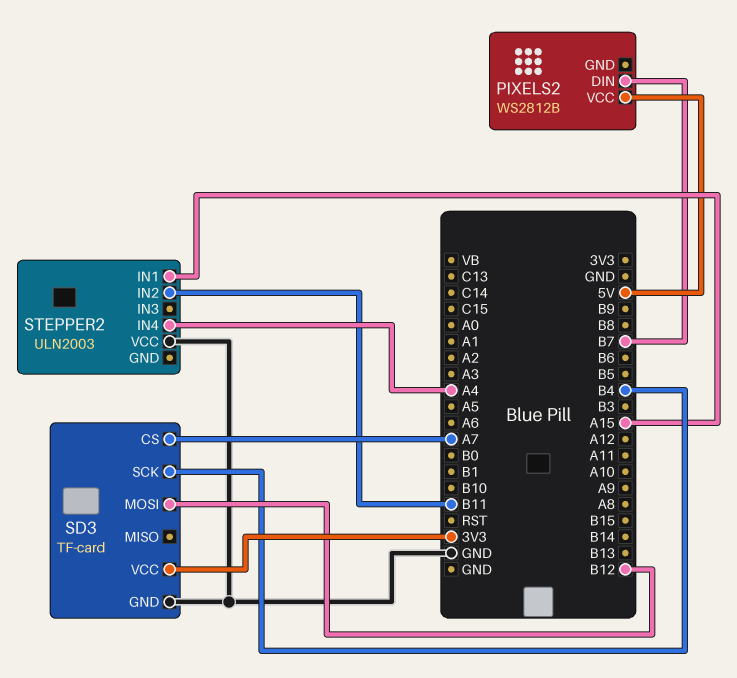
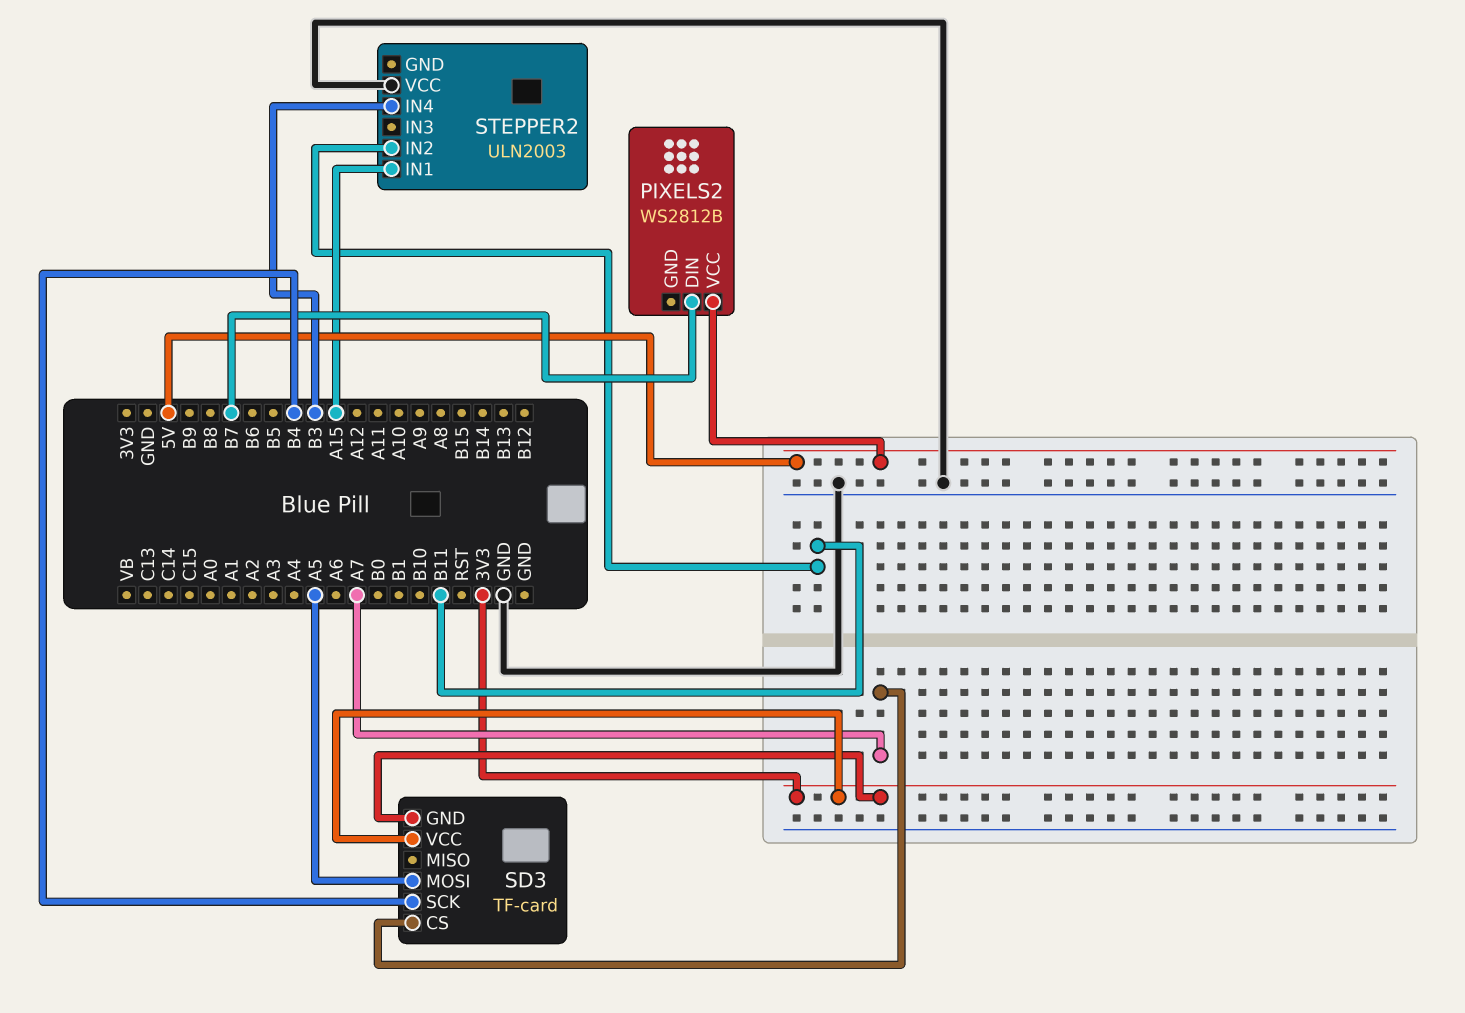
SD3 pin GND: GND -> 3V3
SD3 pin MOSI: B12 -> A5
STEPPER2 pin IN4: A4 -> B3

